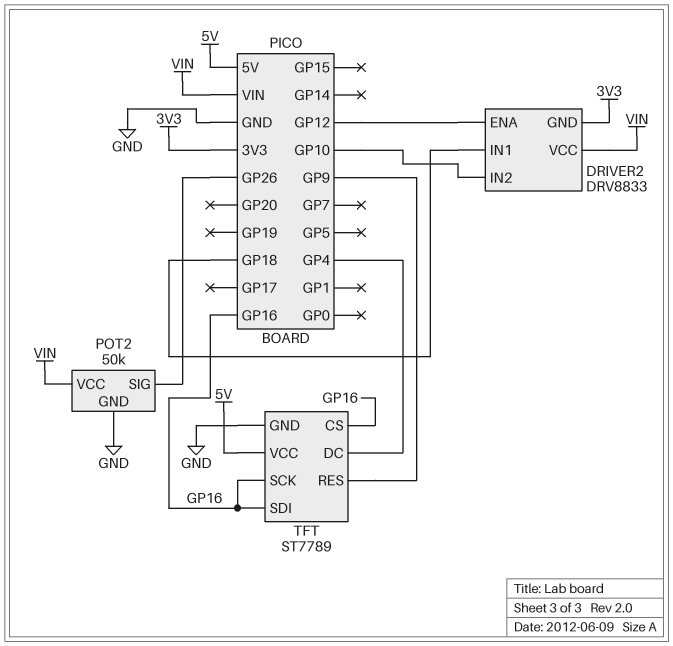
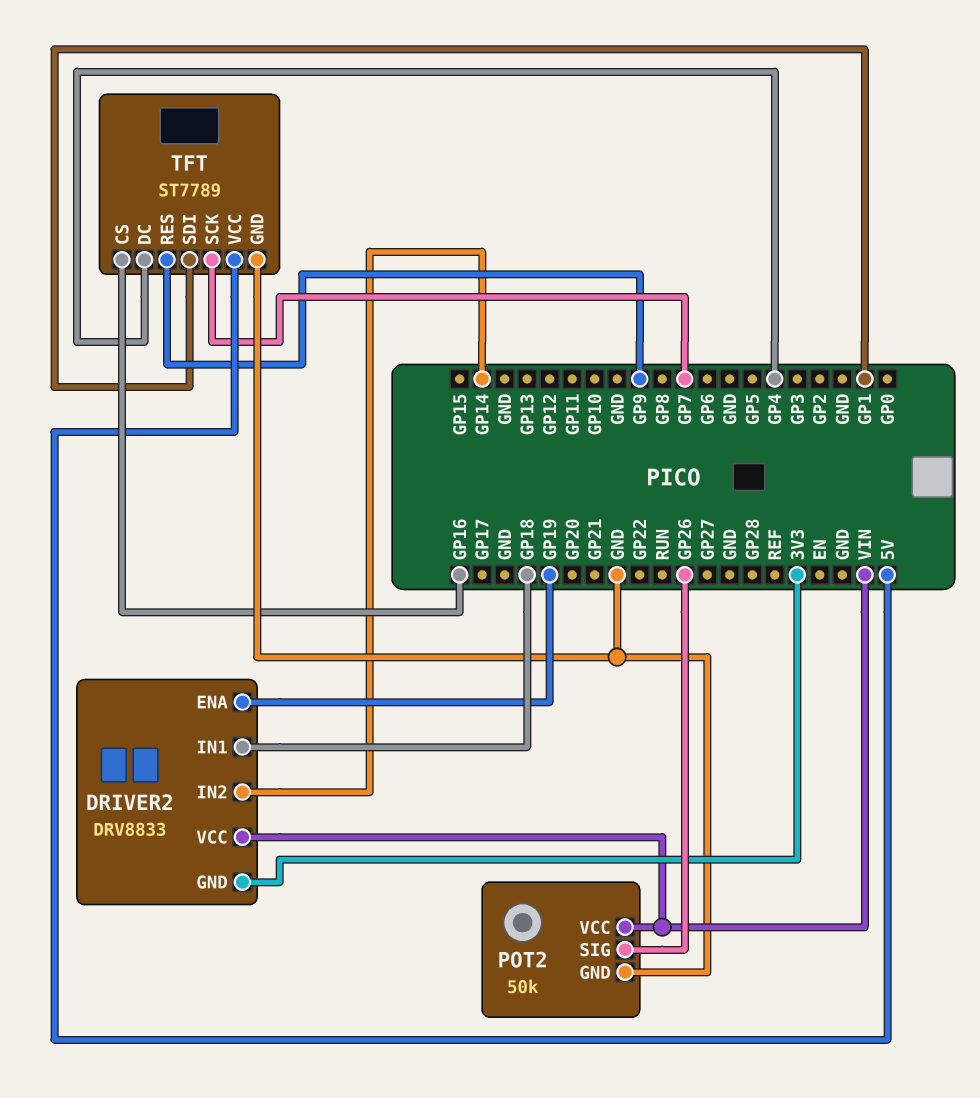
DRIVER2 pin ENA: GP12 -> GP19
DRIVER2 pin IN2: GP10 -> GP14
TFT pin SCK: GP16 -> GP7
TFT pin SDI: GP16 -> GP1

